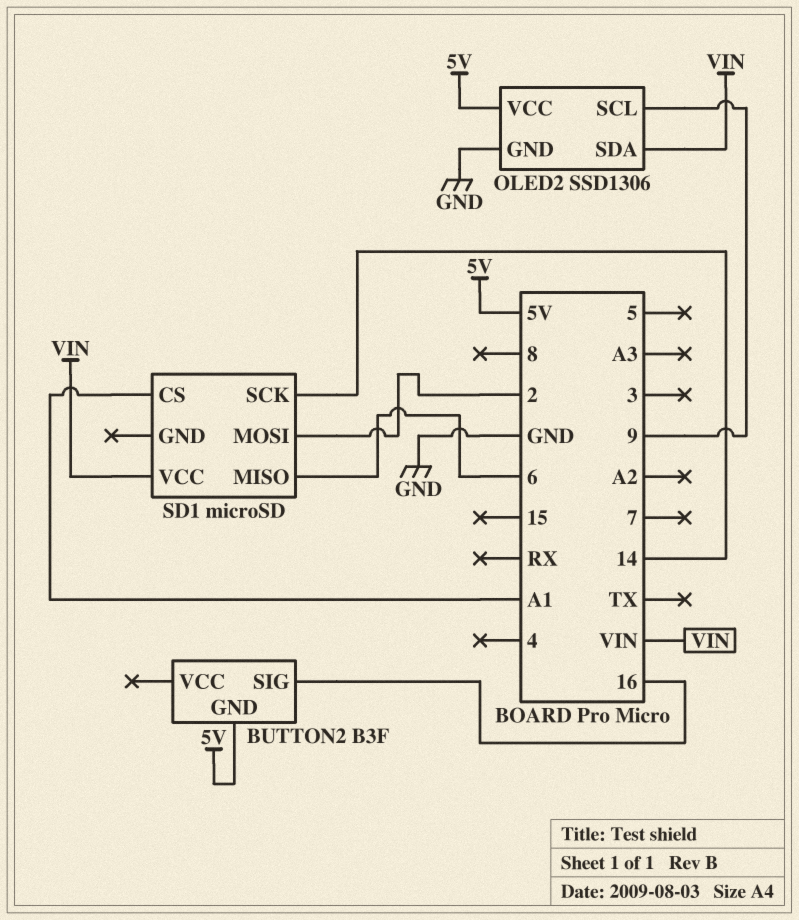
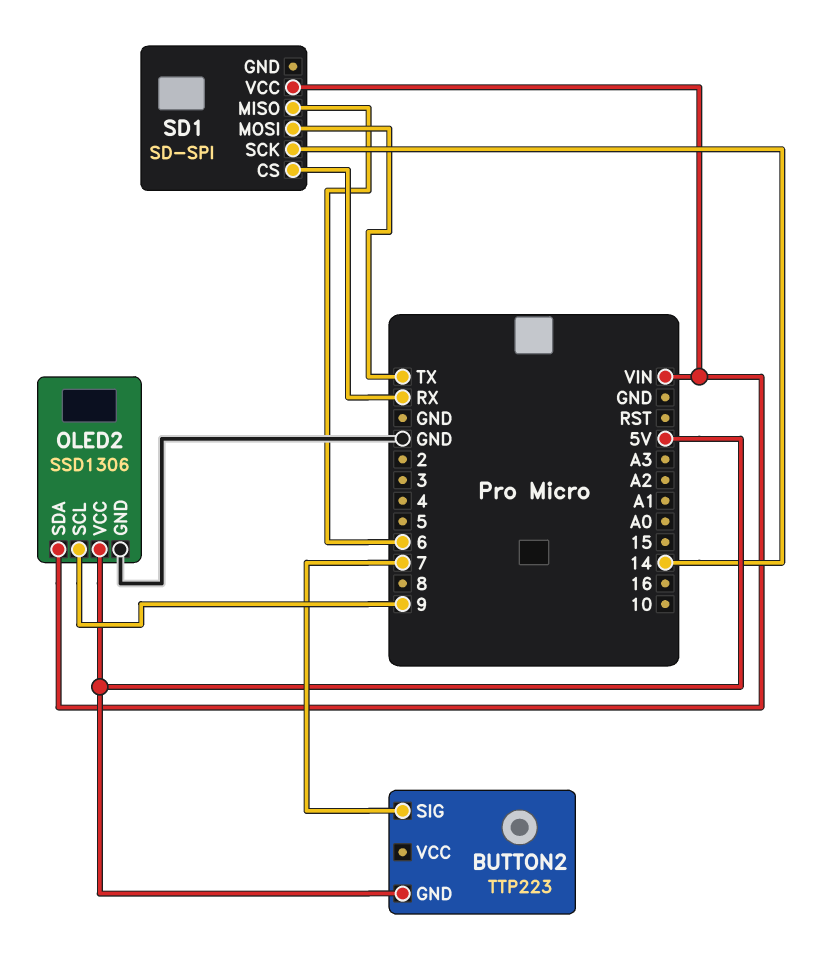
BUTTON2: B3F -> TTP223
BUTTON2 pin SIG: 16 -> 7
SD1: microSD -> SD-SPI
SD1 pin CS: A1 -> RX
SD1 pin MOSI: 2 -> TX

